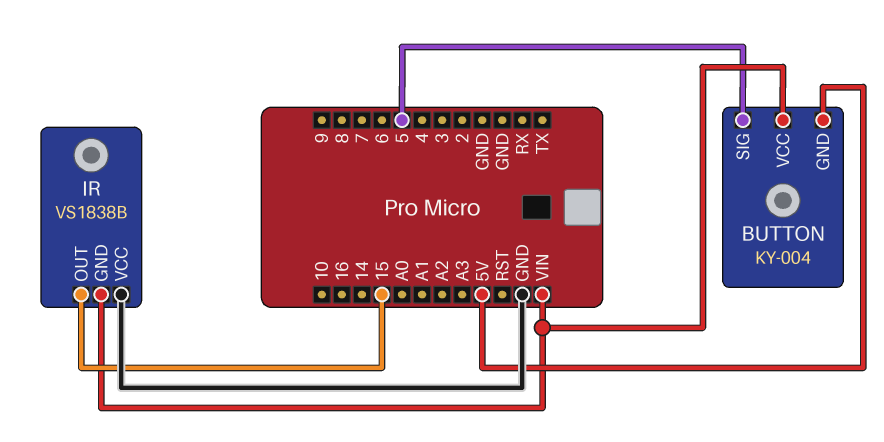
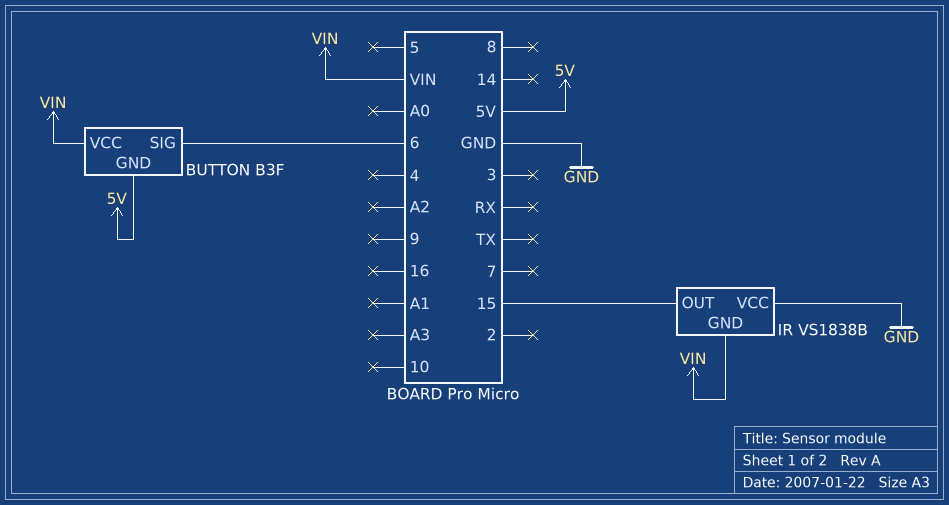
BUTTON: KY-004 -> B3F
BUTTON pin SIG: 5 -> 6

